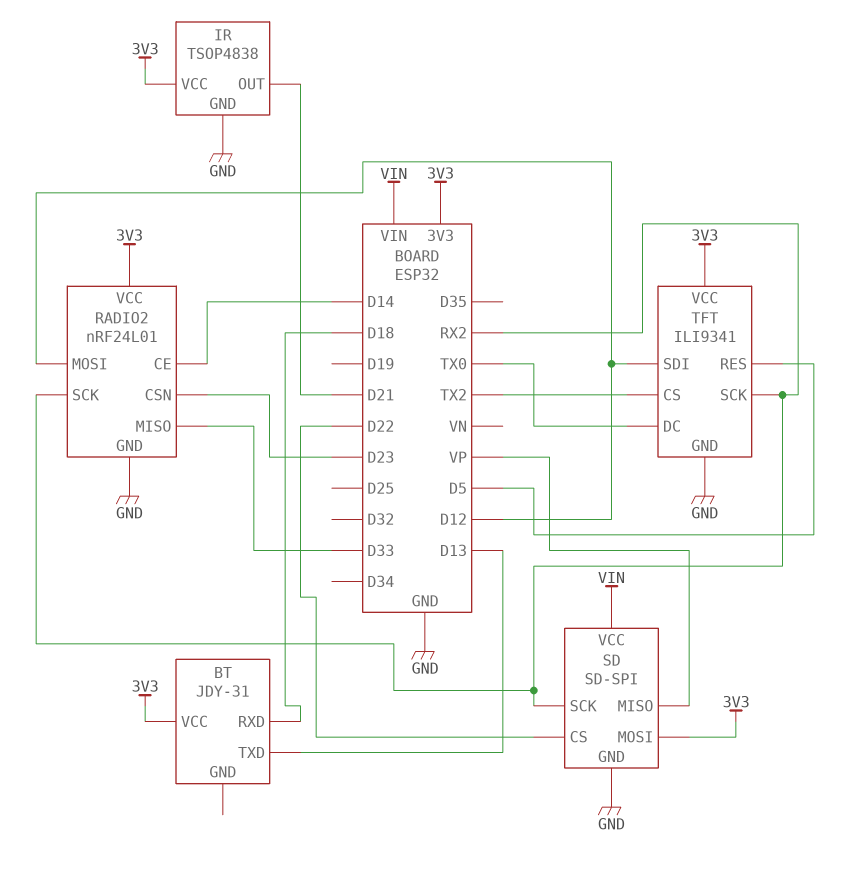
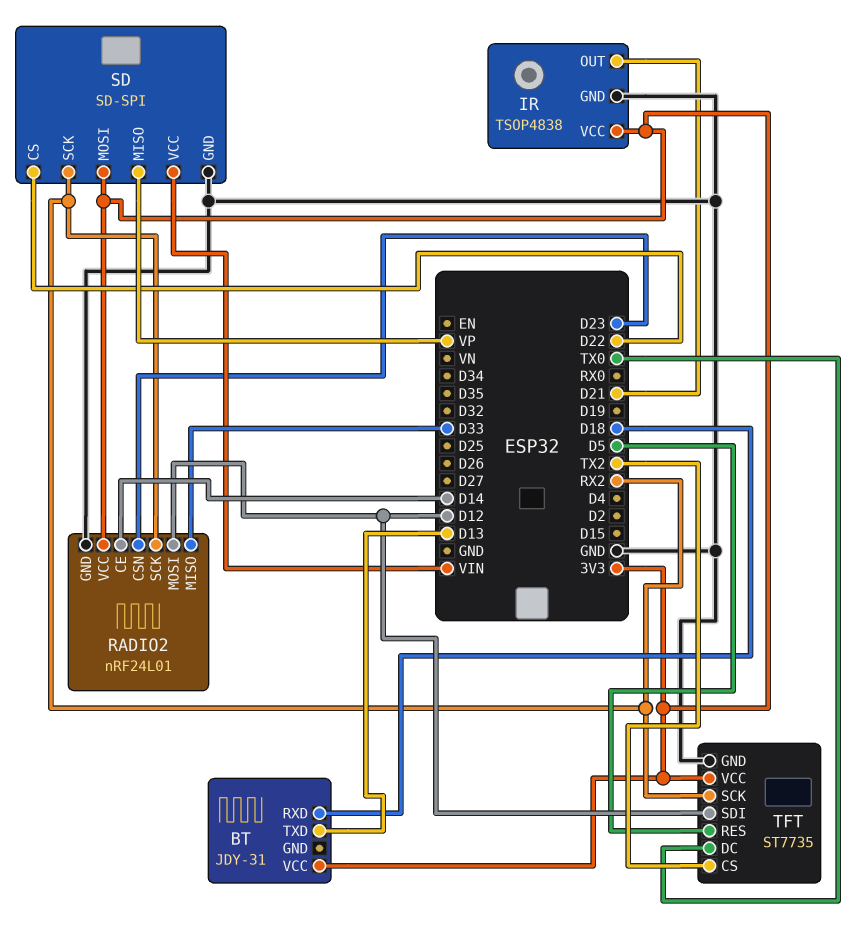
TFT: ILI9341 -> ST7735

